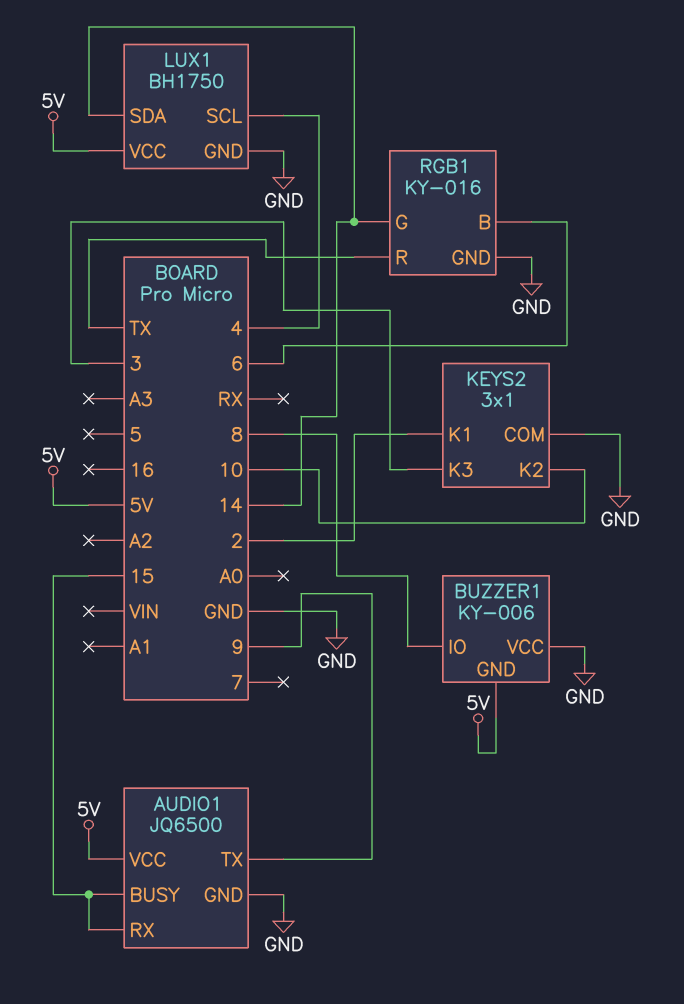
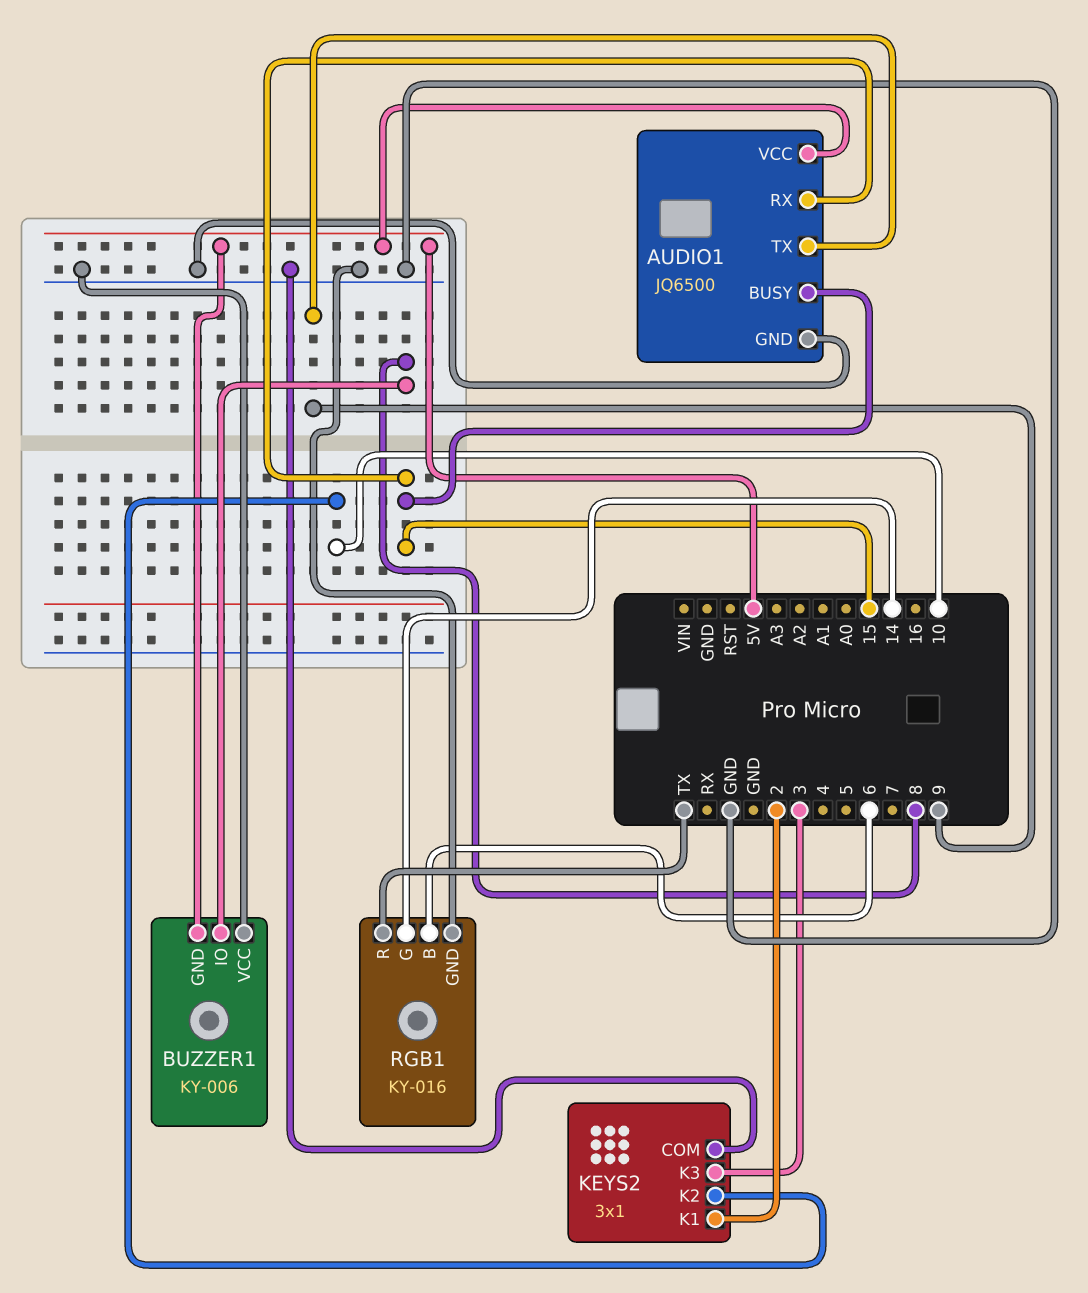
LUX1: BH1750 -> none
LUX1 pin GND: GND -> none
LUX1 pin SCL: 4 -> none
LUX1 pin SDA: 14 -> none
LUX1 pin VCC: 5V -> none

